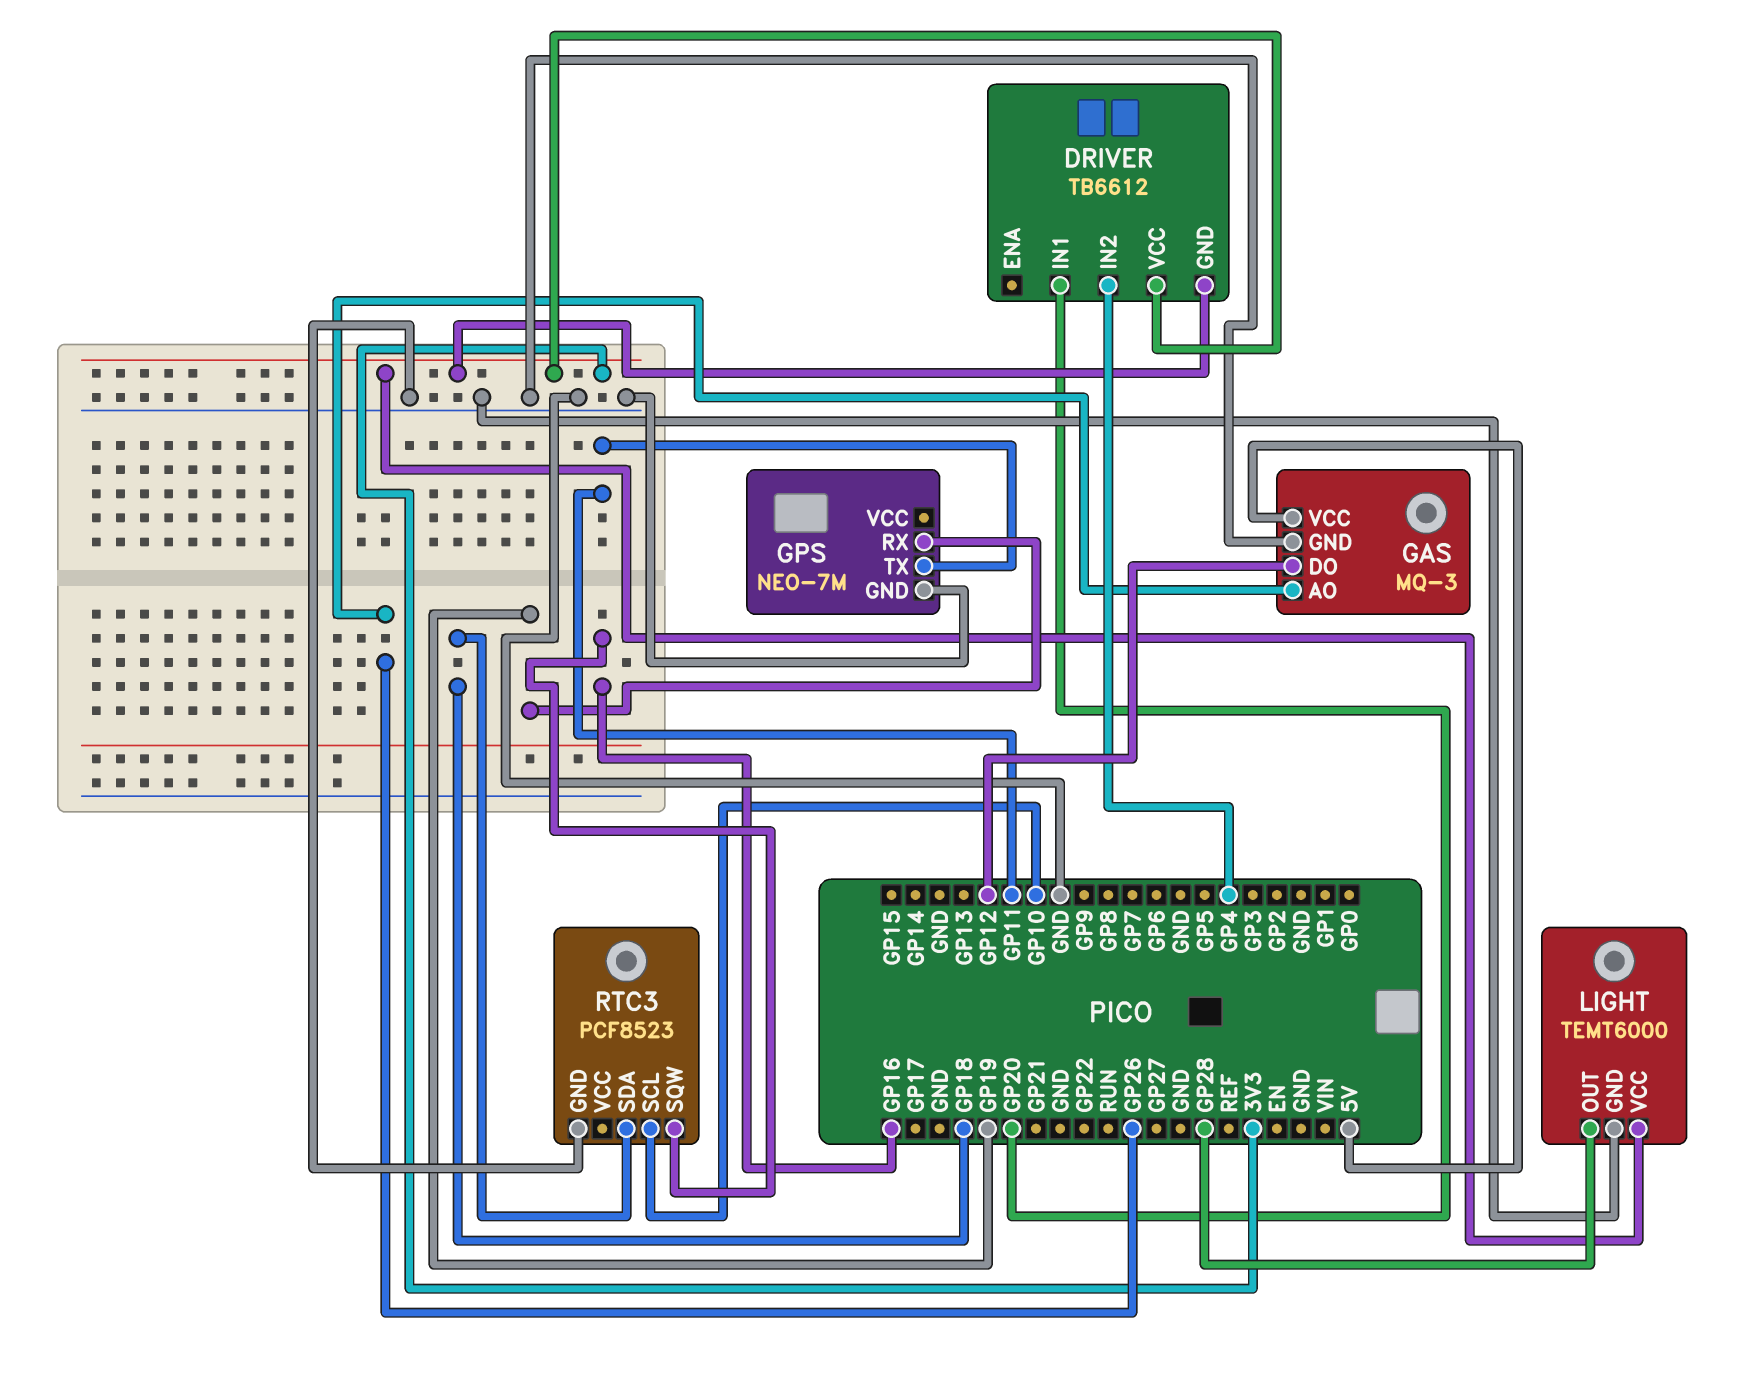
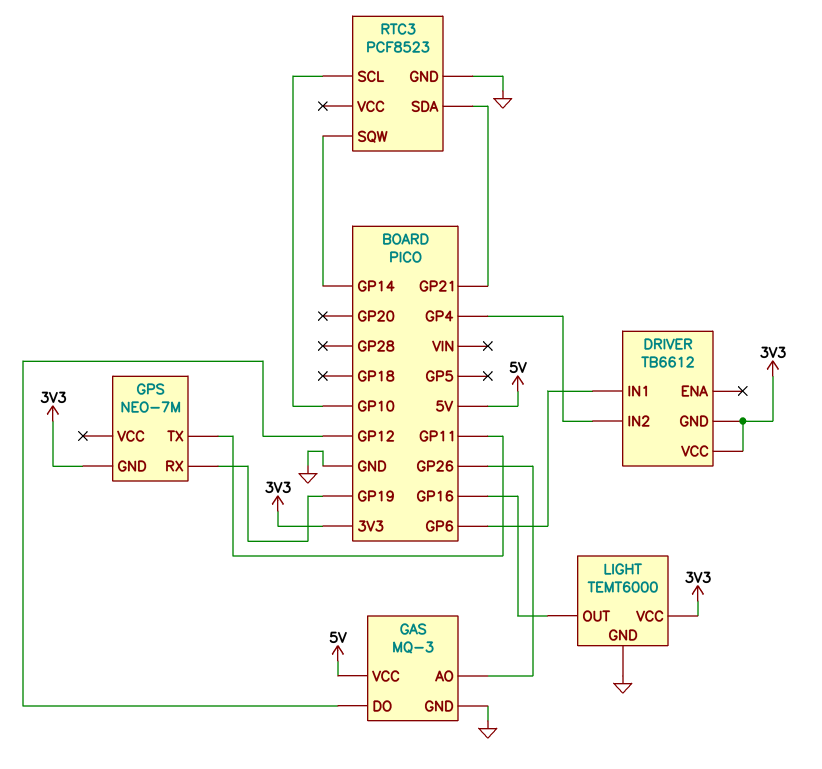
DRIVER pin IN1: GP20 -> GP6
GPS pin GND: GND -> 3V3
LIGHT pin OUT: GP28 -> GP16
RTC3 pin SDA: GP18 -> GP21
RTC3 pin SQW: GP16 -> GP14

